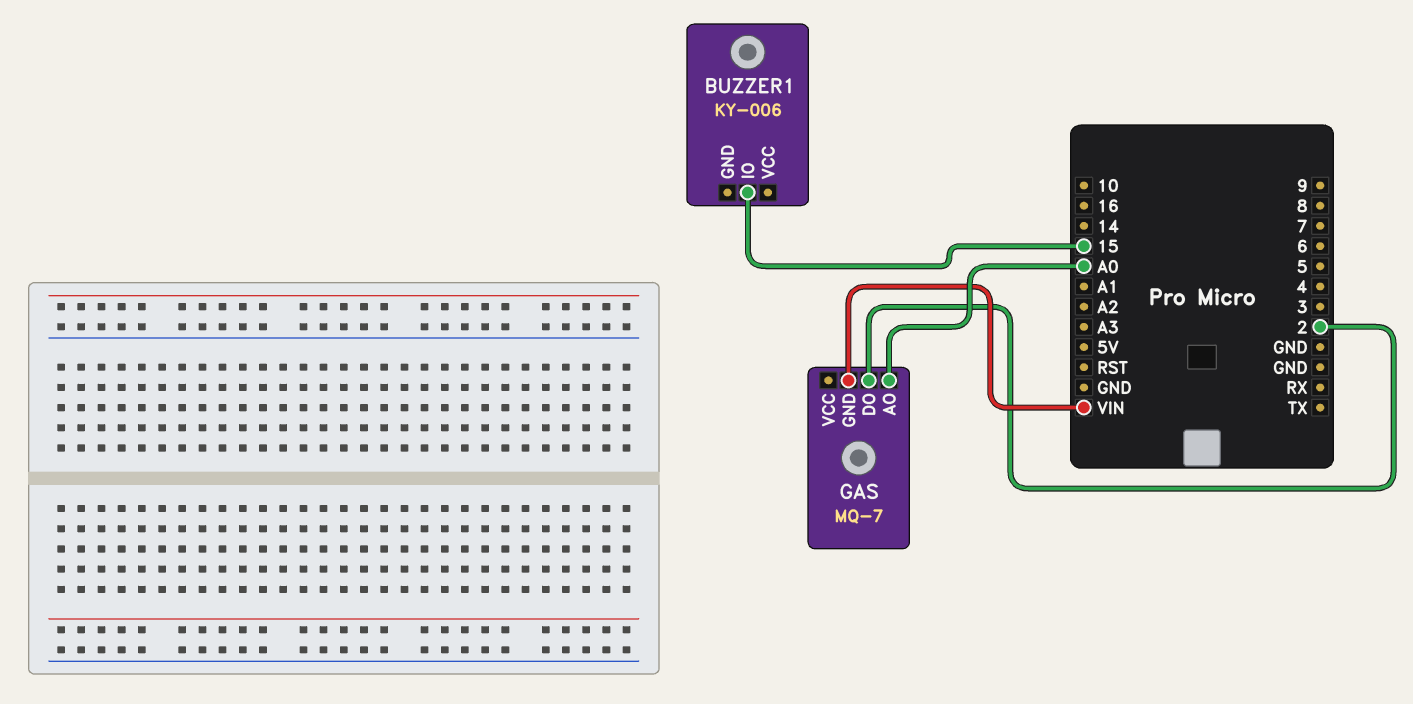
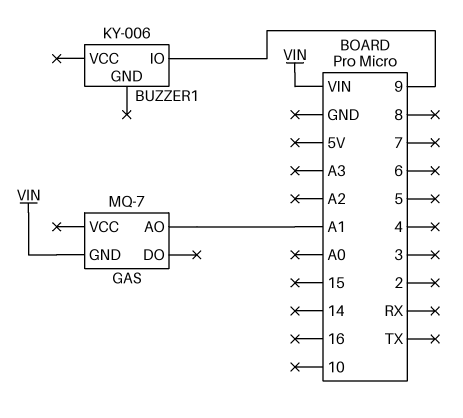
BUZZER1 pin IO: 15 -> 9
GAS pin AO: A0 -> A1
GAS pin DO: 2 -> none

